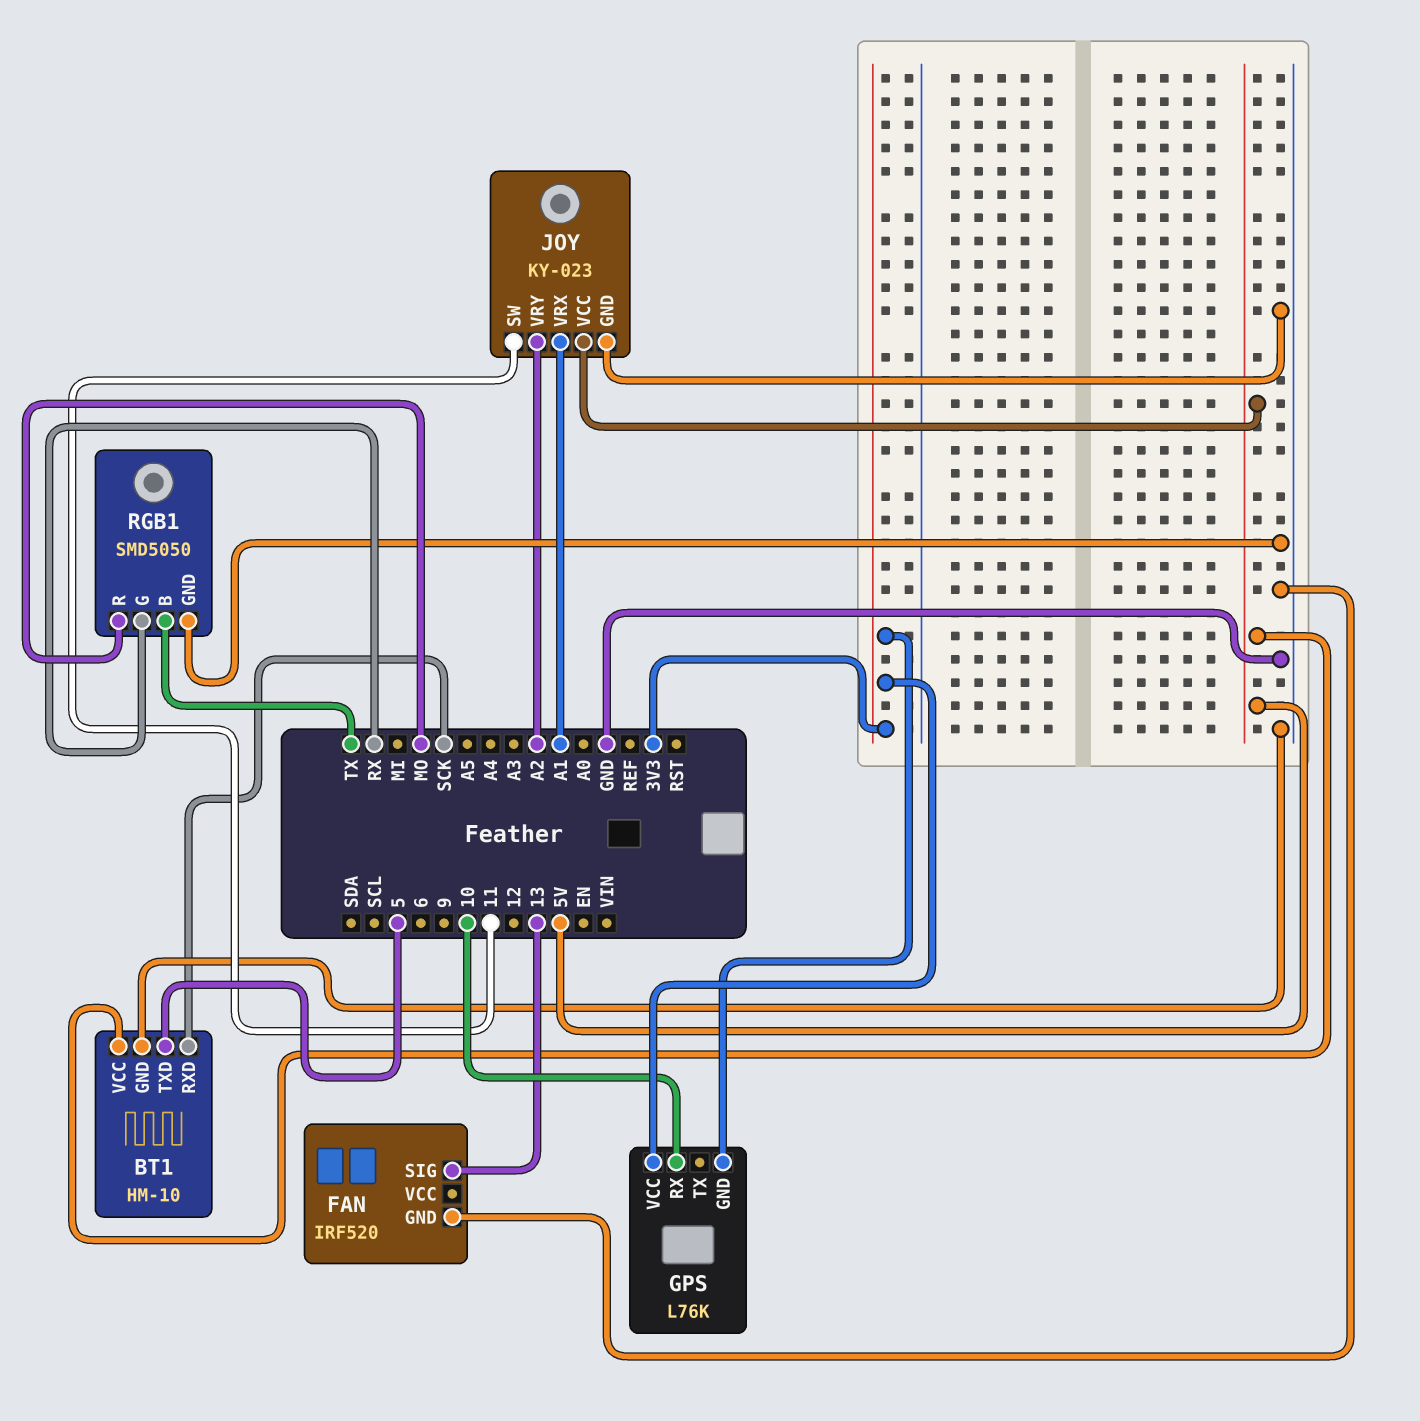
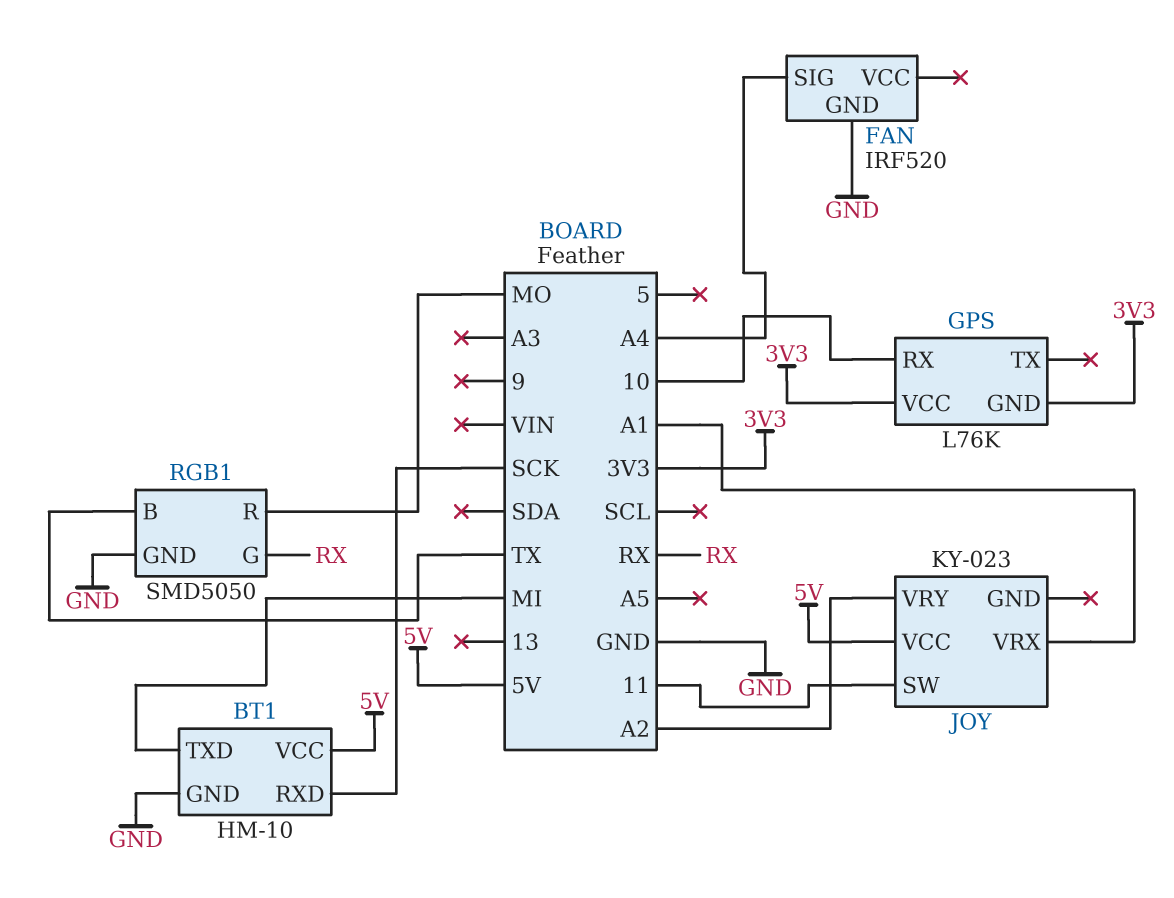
BT1 pin TXD: 5 -> MI
FAN pin SIG: 13 -> A4
JOY pin GND: GND -> none

